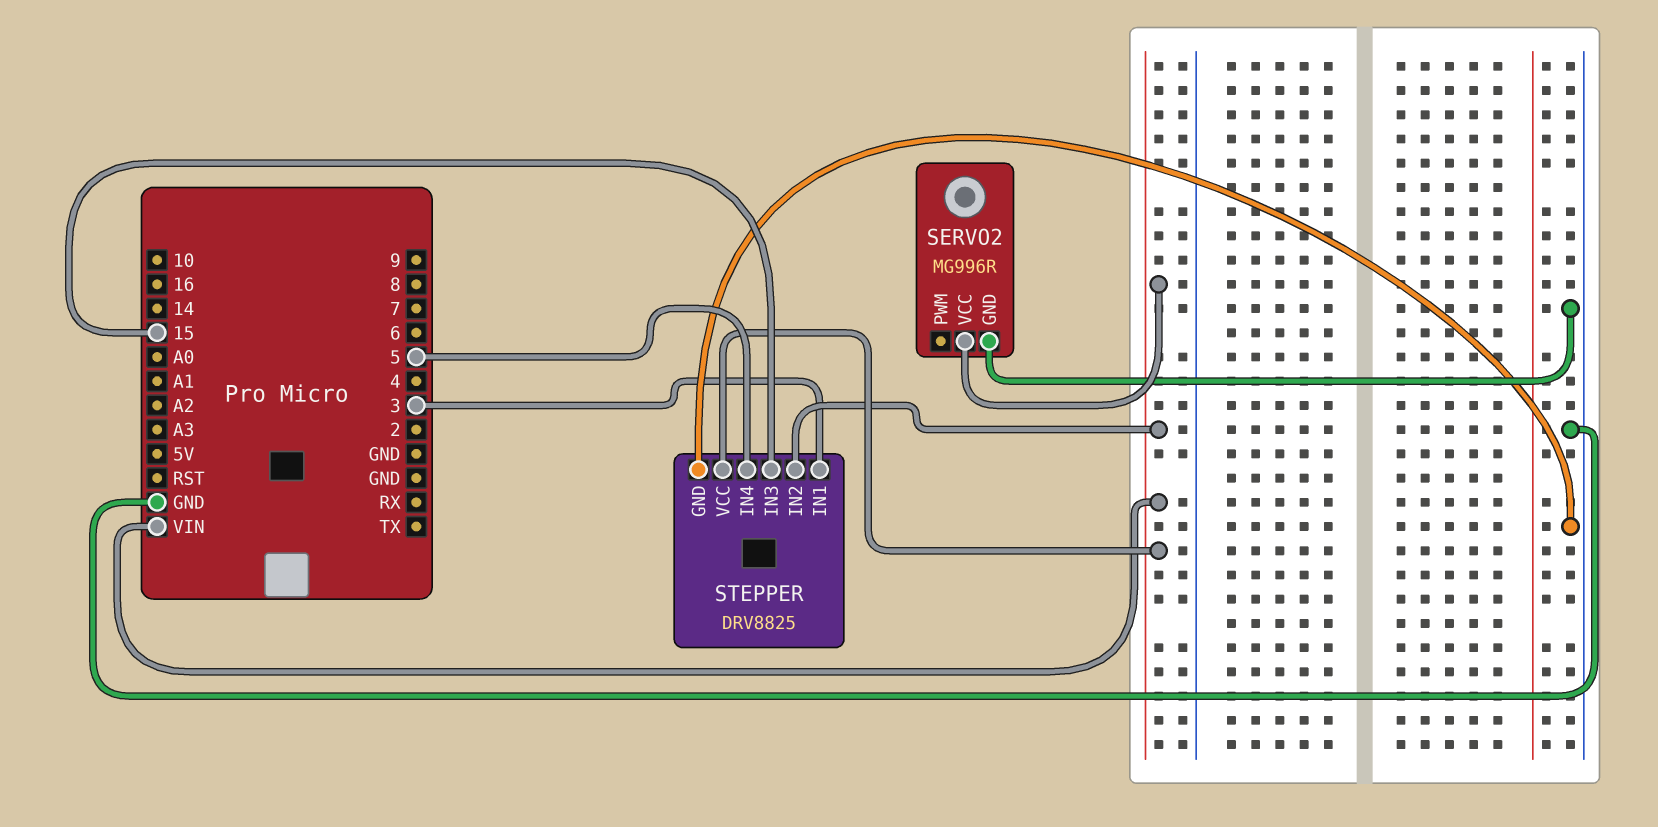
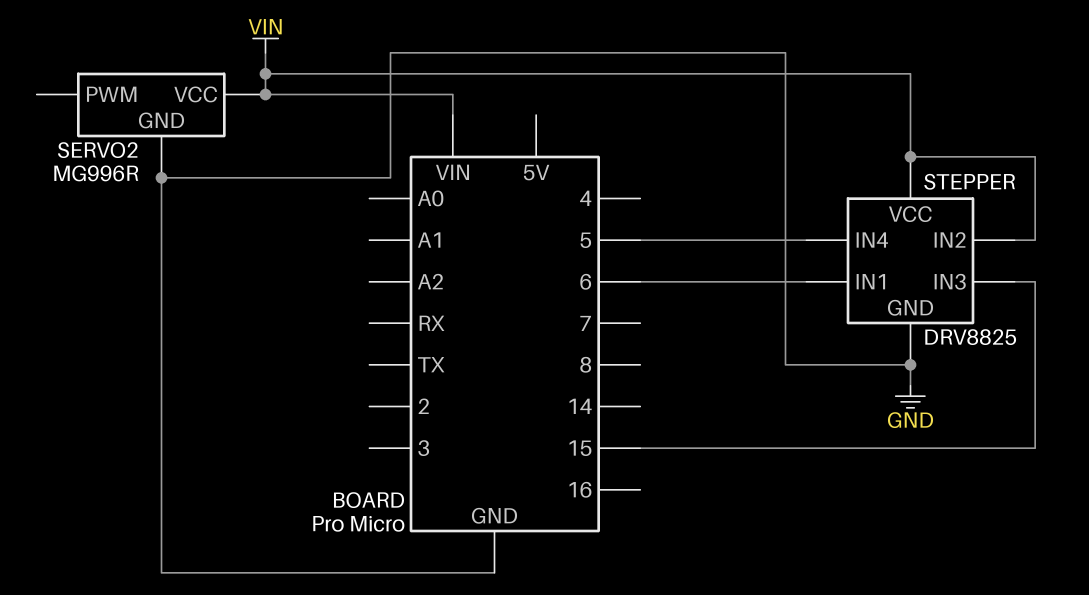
STEPPER pin IN1: 3 -> 6

